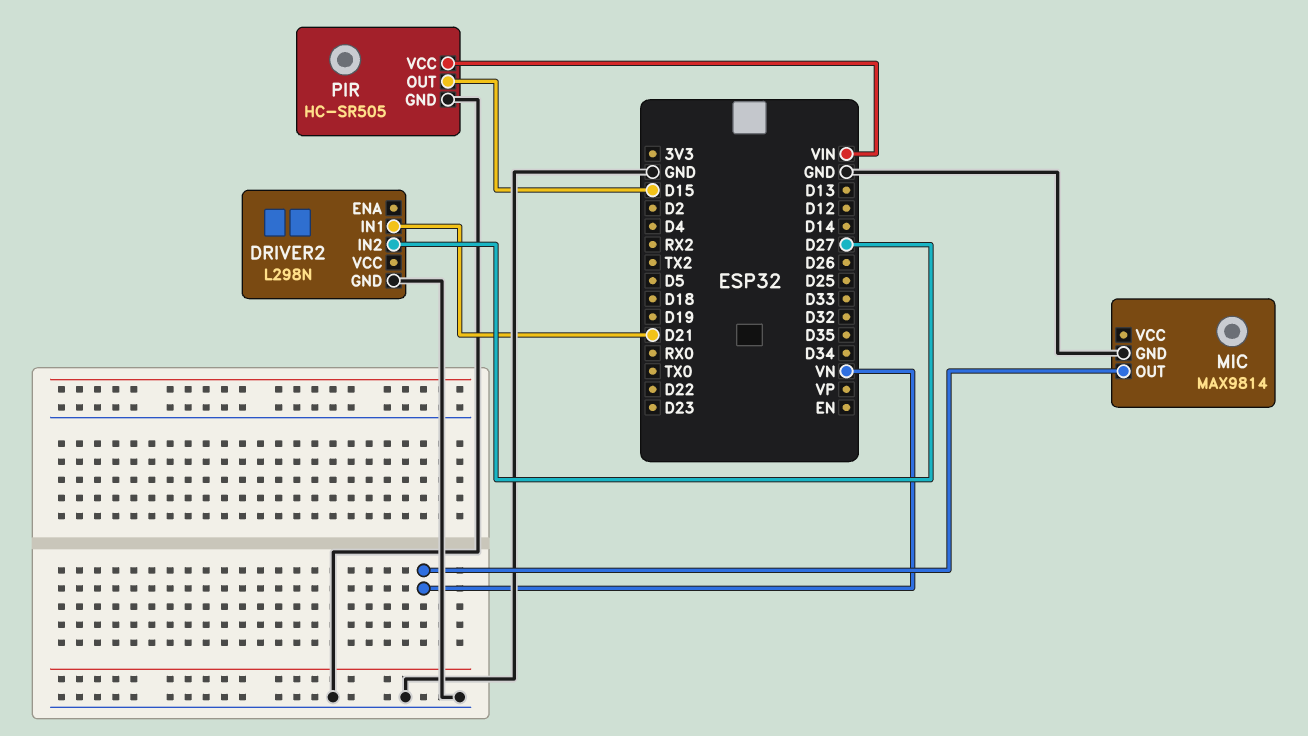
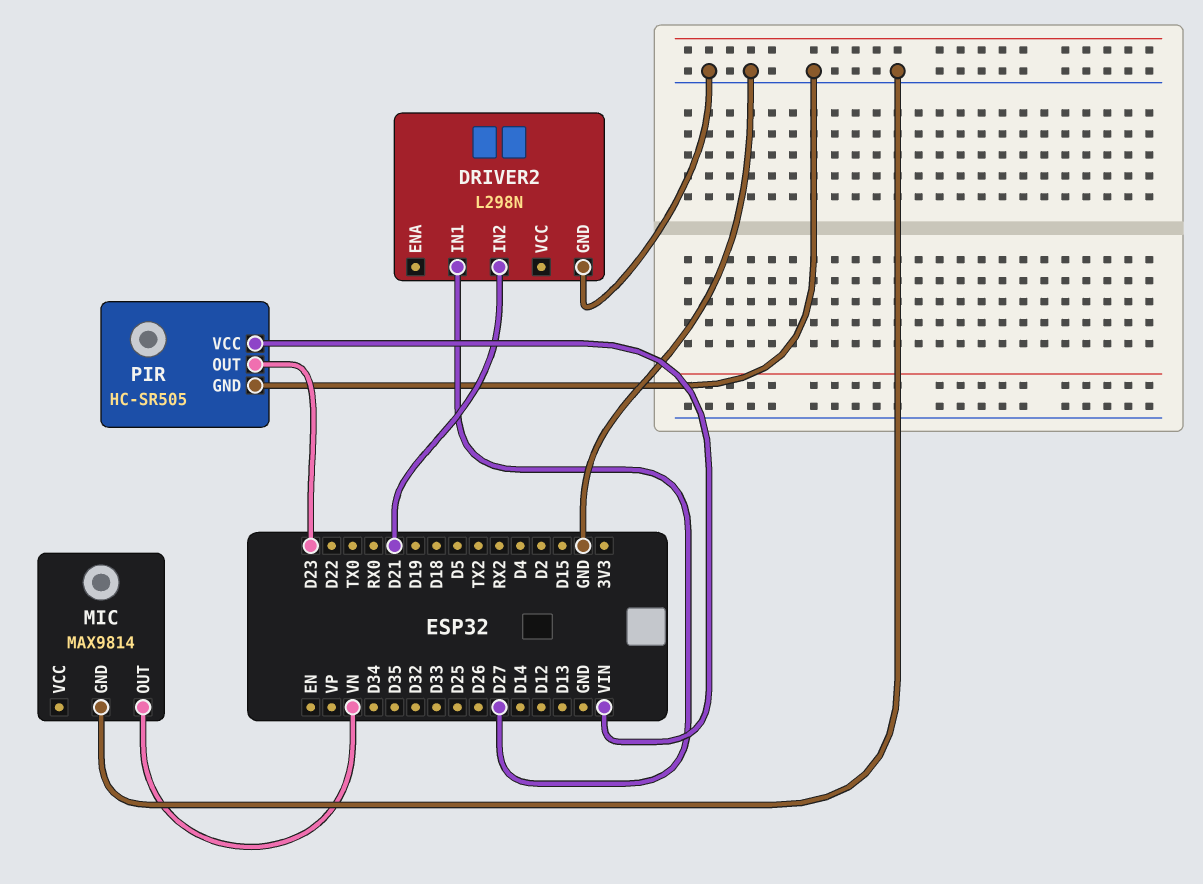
DRIVER2 pin IN1: D21 -> D27
DRIVER2 pin IN2: D27 -> D21
PIR pin OUT: D15 -> D23

